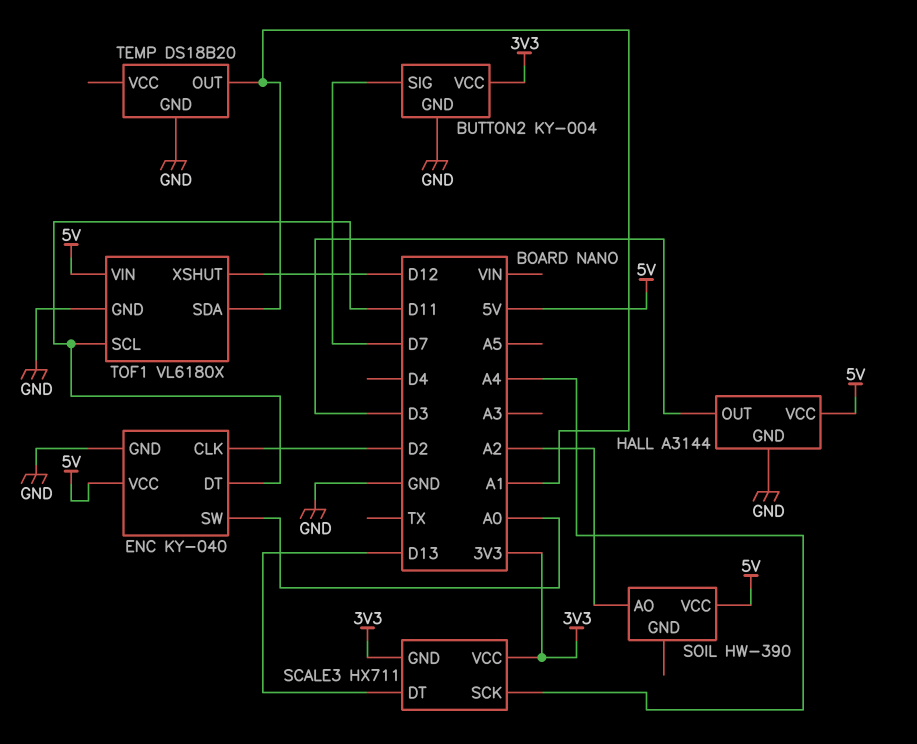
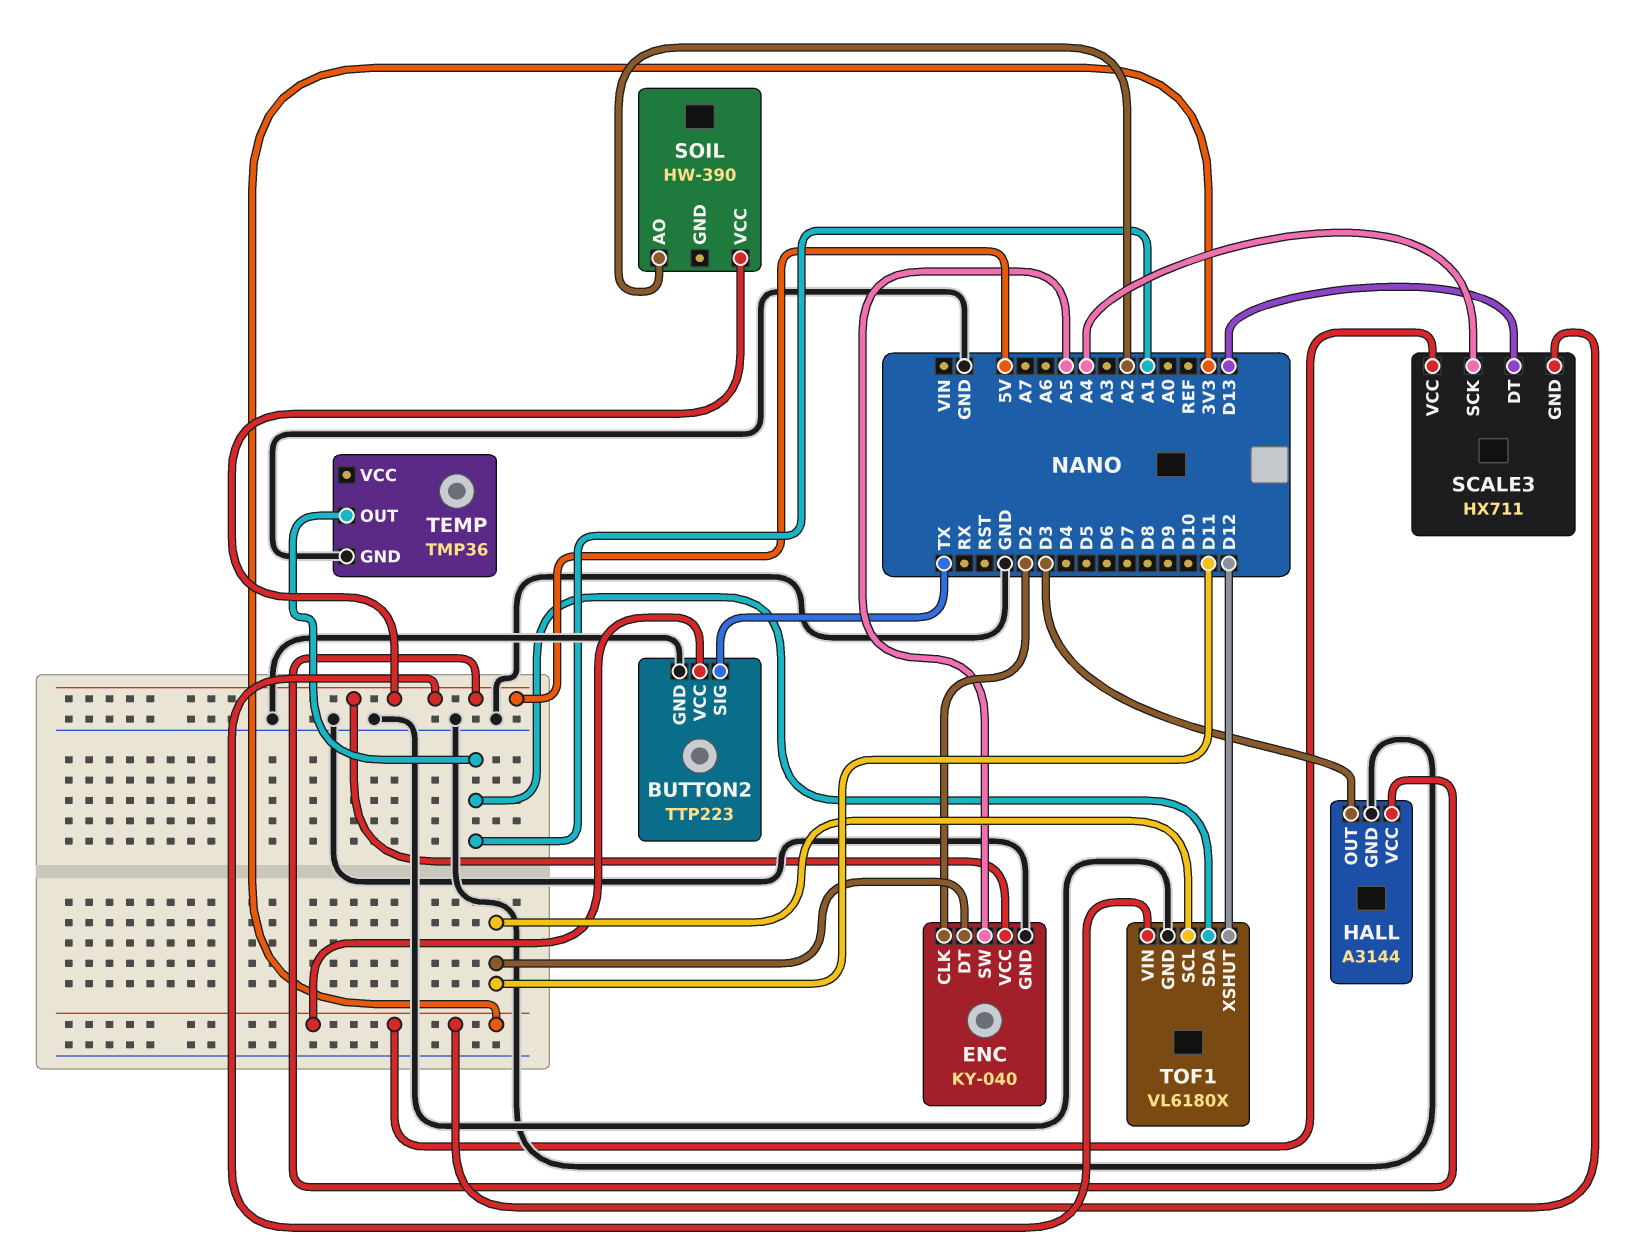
BUTTON2: KY-004 -> TTP223
BUTTON2 pin SIG: D7 -> TX
ENC pin SW: A0 -> A5
TEMP: DS18B20 -> TMP36

